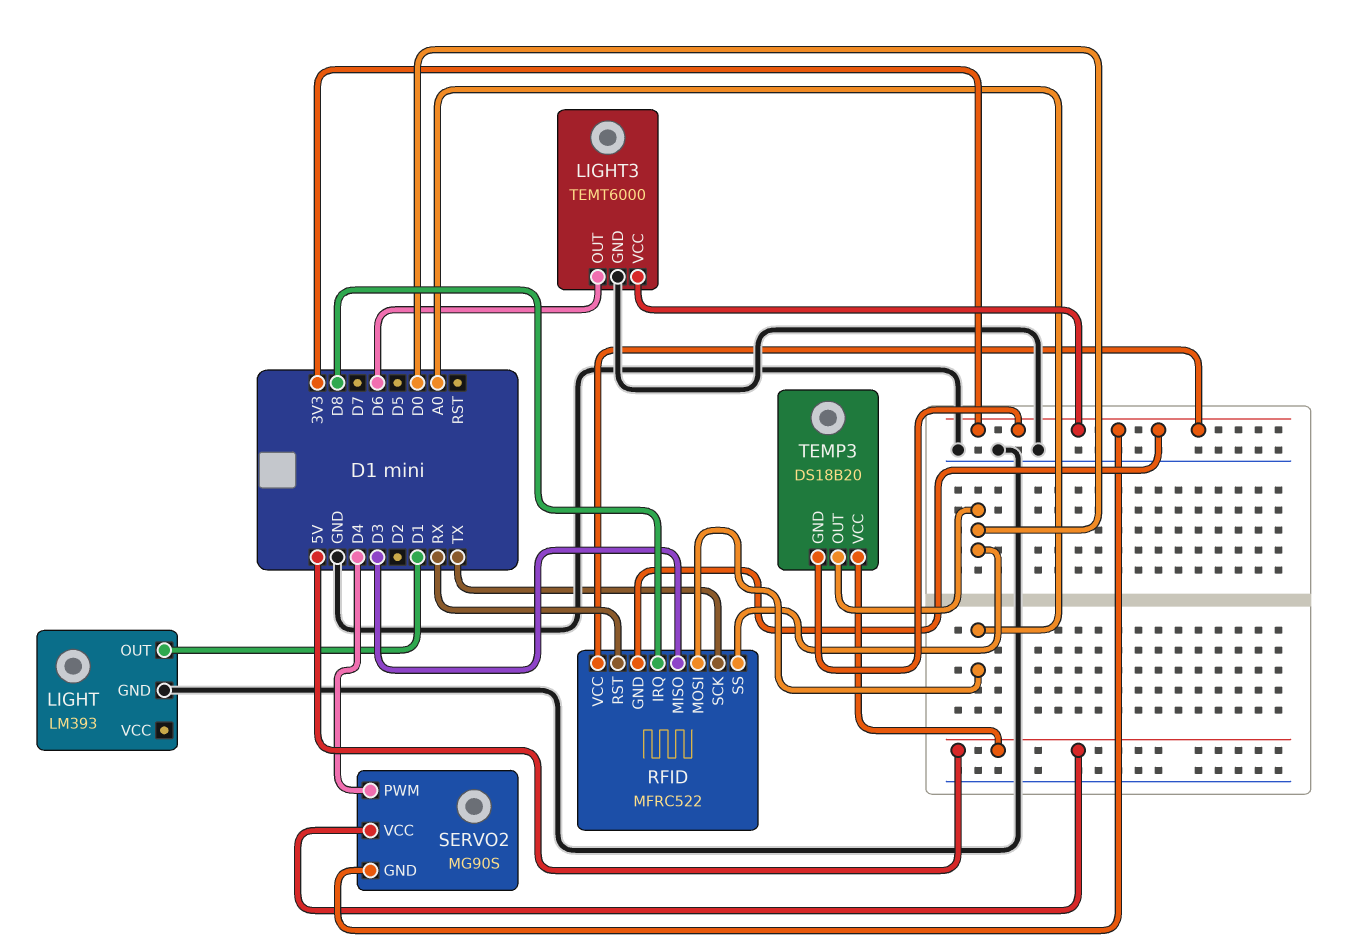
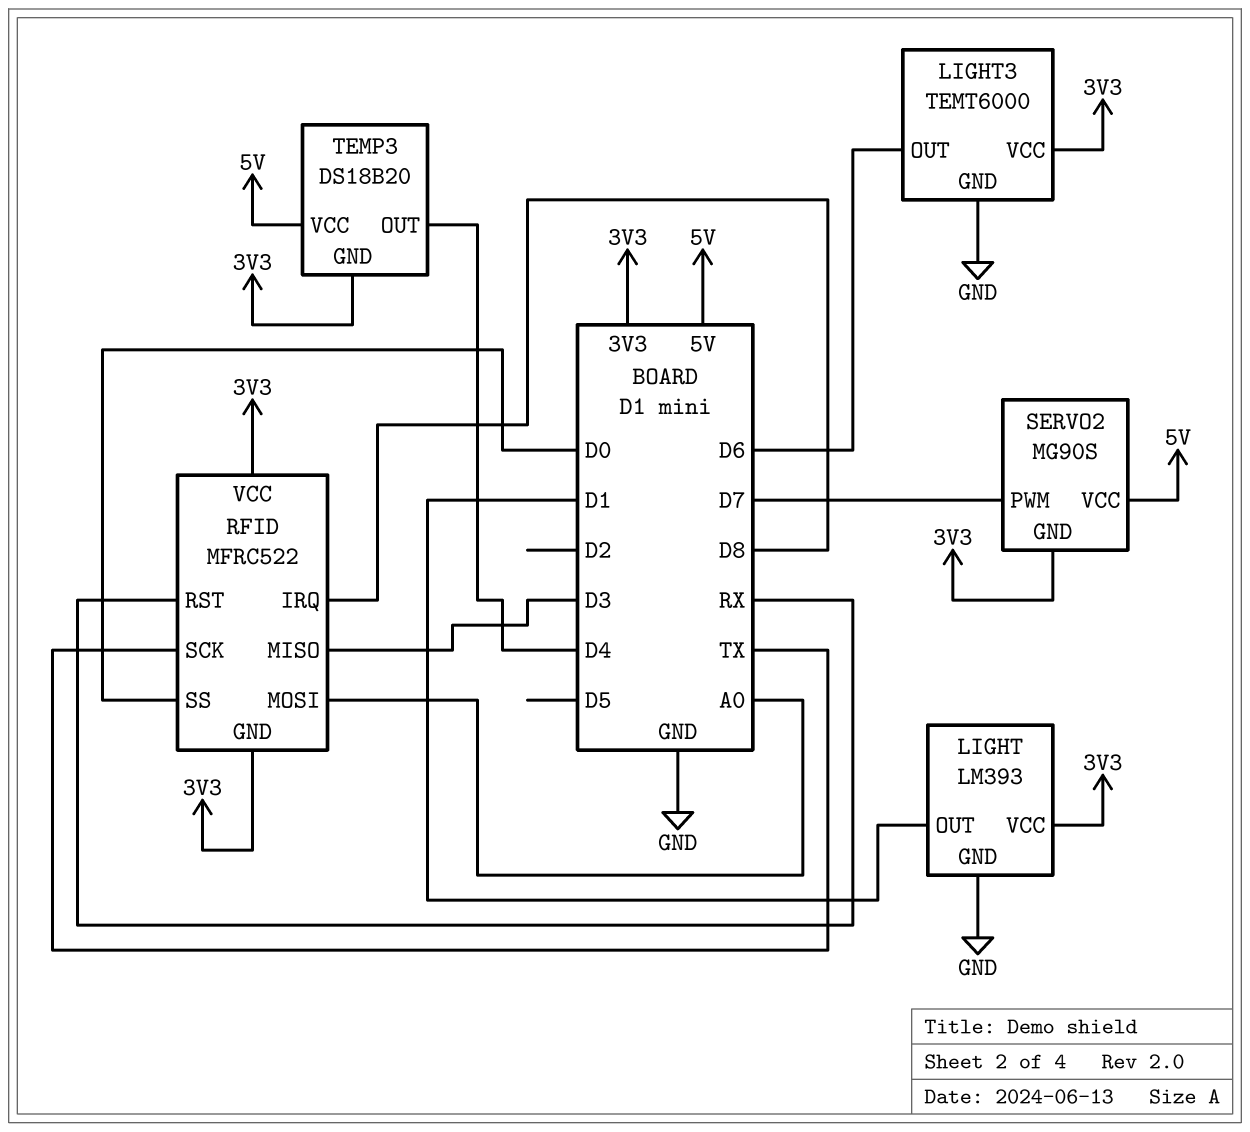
LIGHT pin VCC: none -> 3V3
SERVO2 pin PWM: D4 -> D7
TEMP3 pin OUT: D0 -> D4

